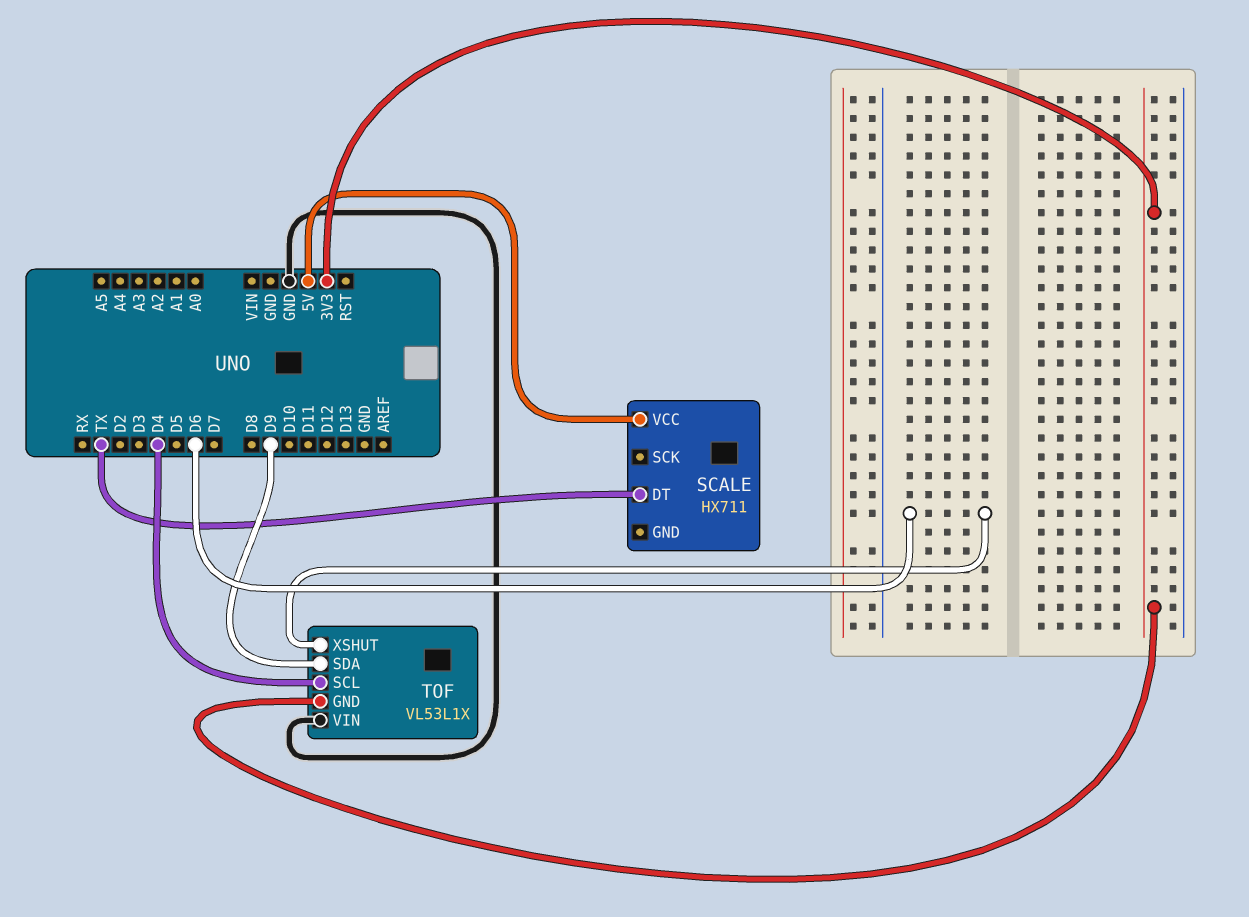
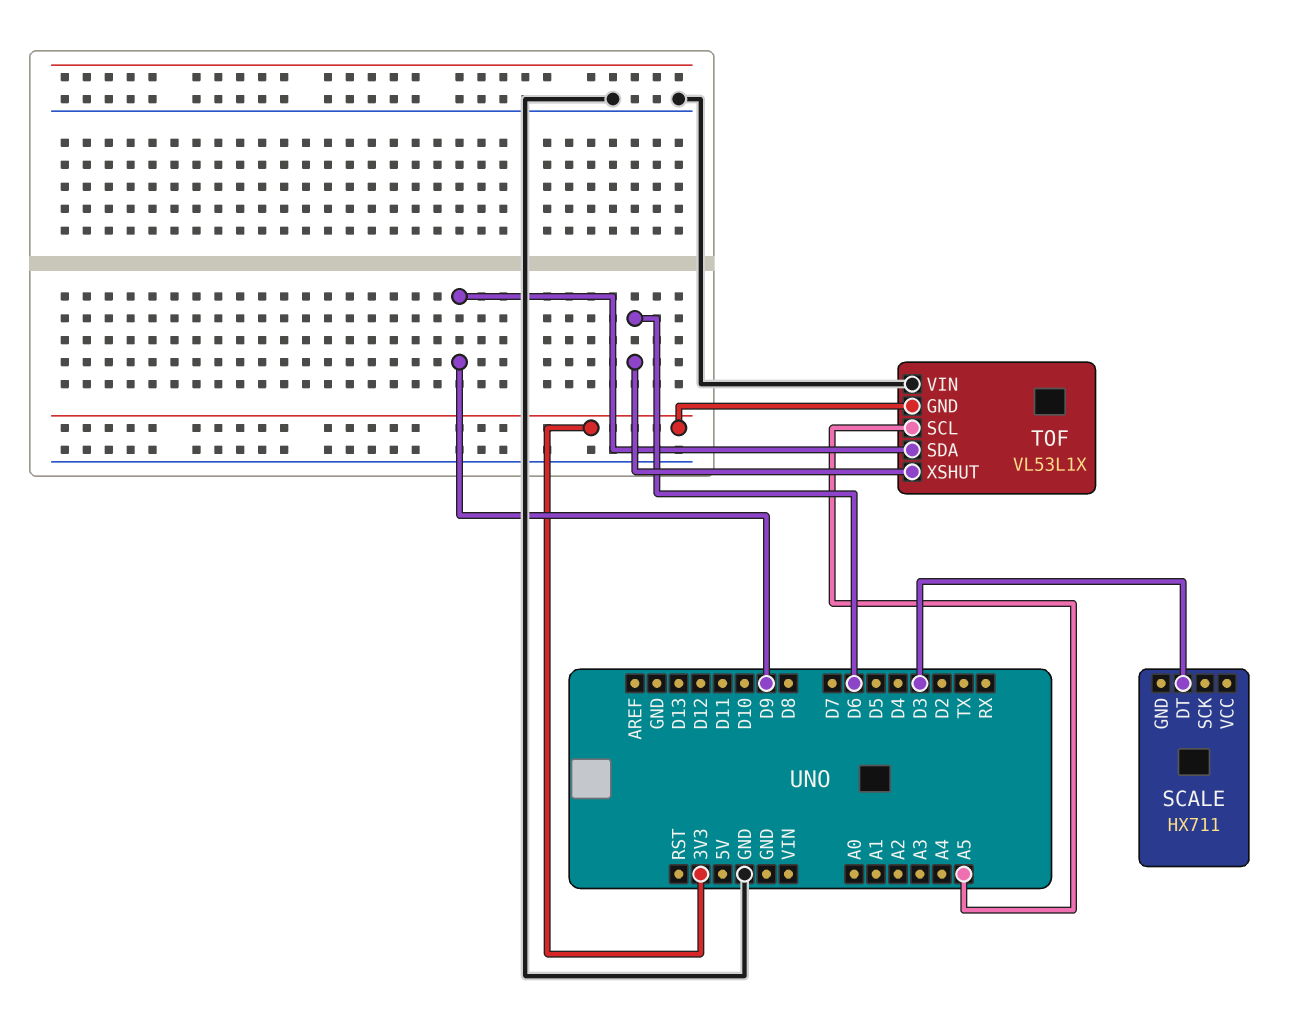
SCALE pin DT: TX -> D3
SCALE pin VCC: 5V -> none
TOF pin SCL: D4 -> A5

